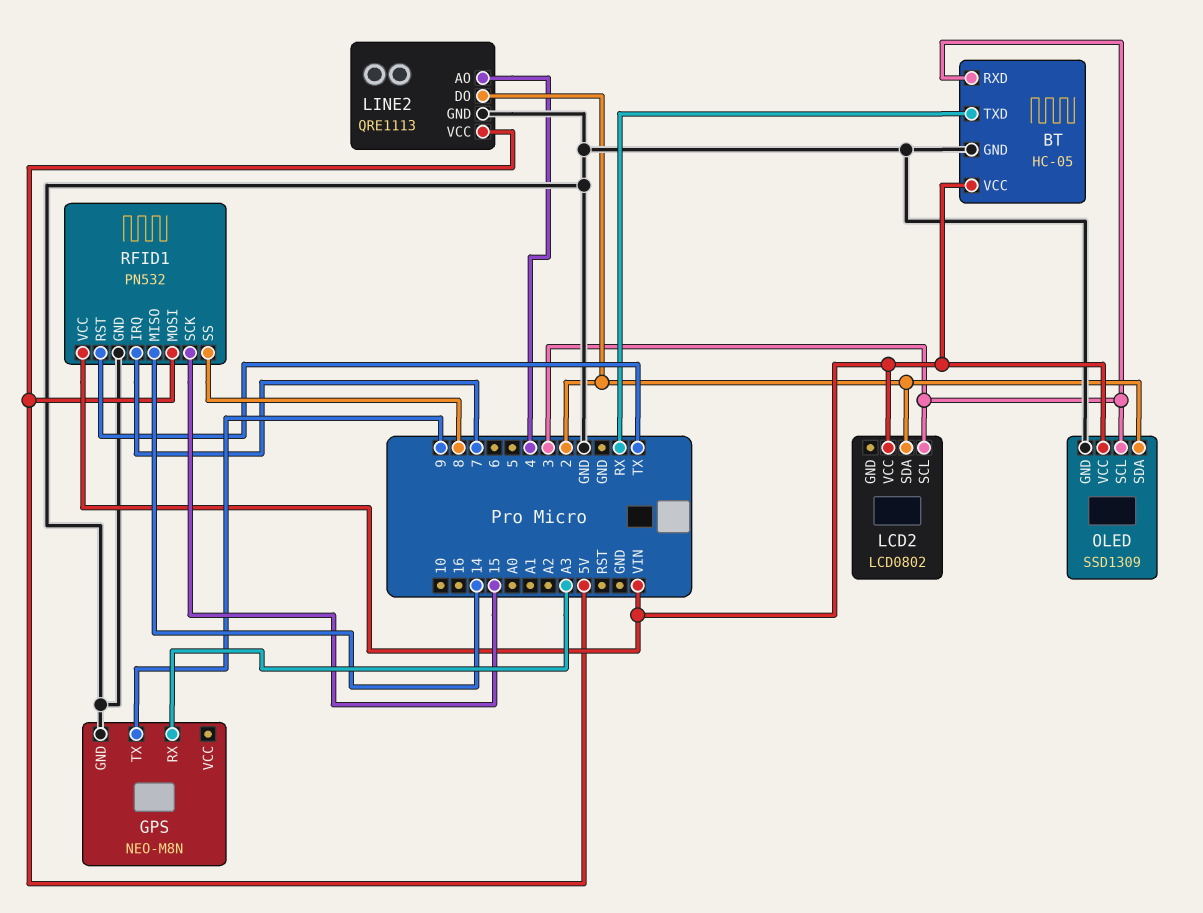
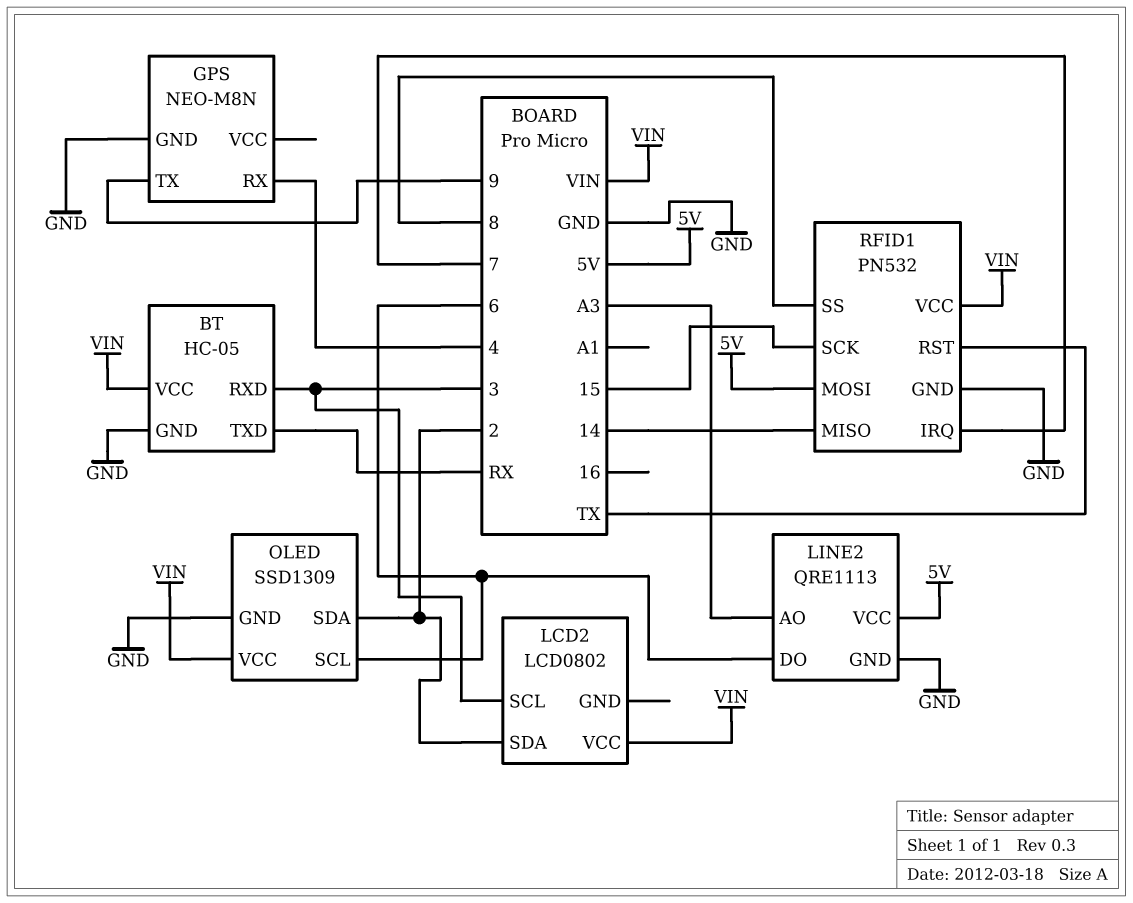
GPS pin RX: A3 -> 4
LINE2 pin AO: 4 -> A3
LINE2 pin DO: 2 -> 6
OLED pin SCL: 3 -> 6

